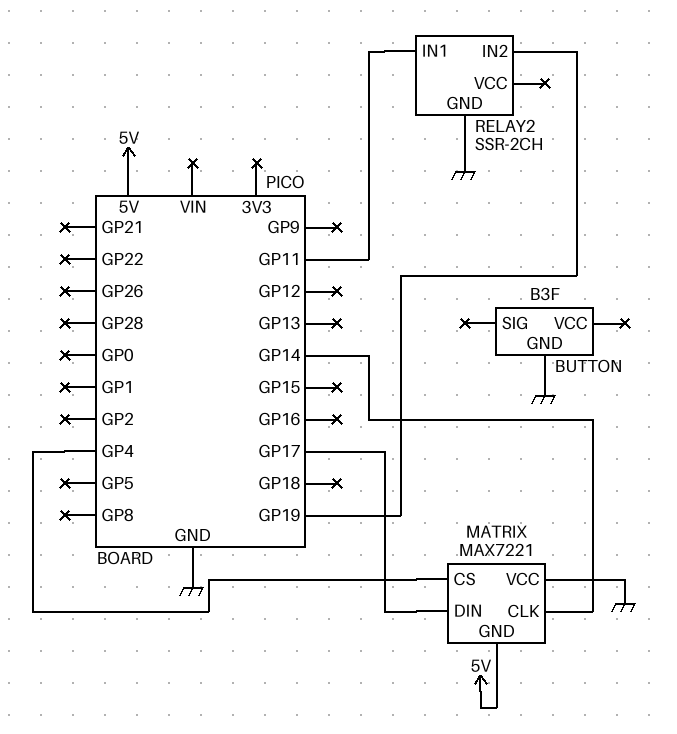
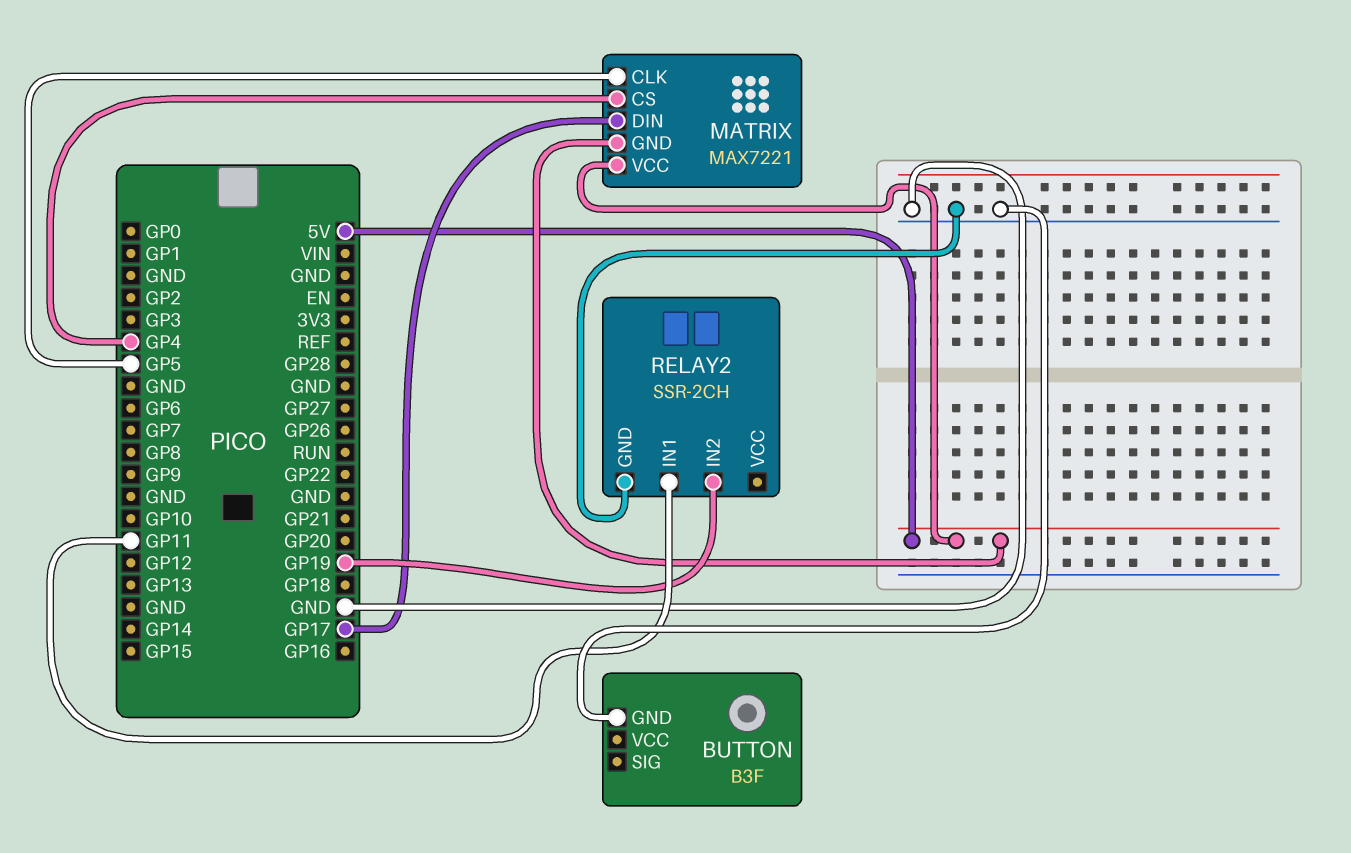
MATRIX pin CLK: GP14 -> GP5
MATRIX pin VCC: GND -> 5V

